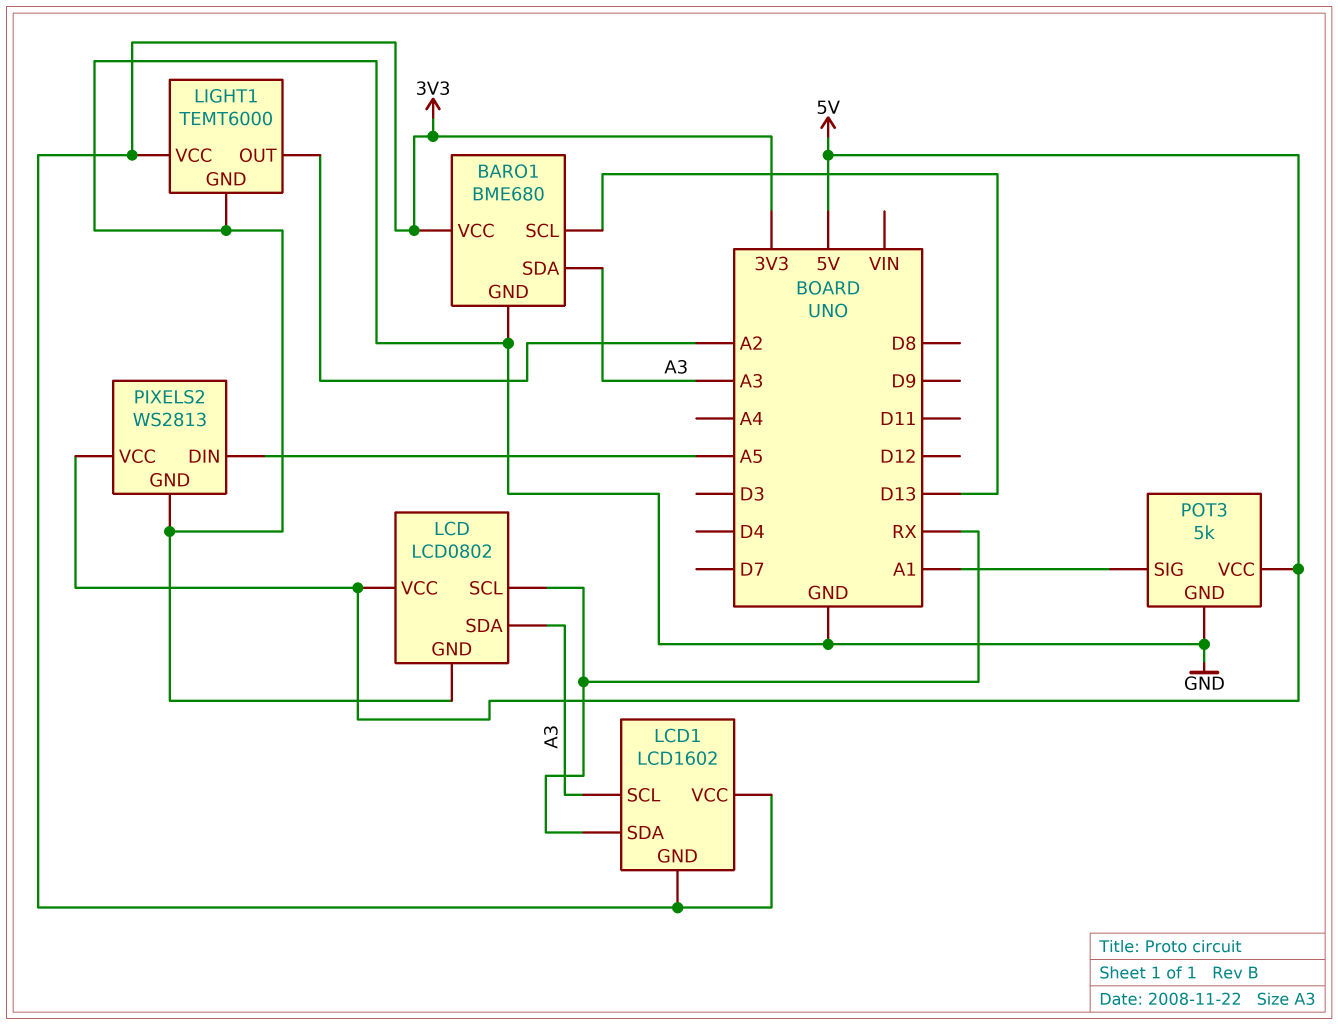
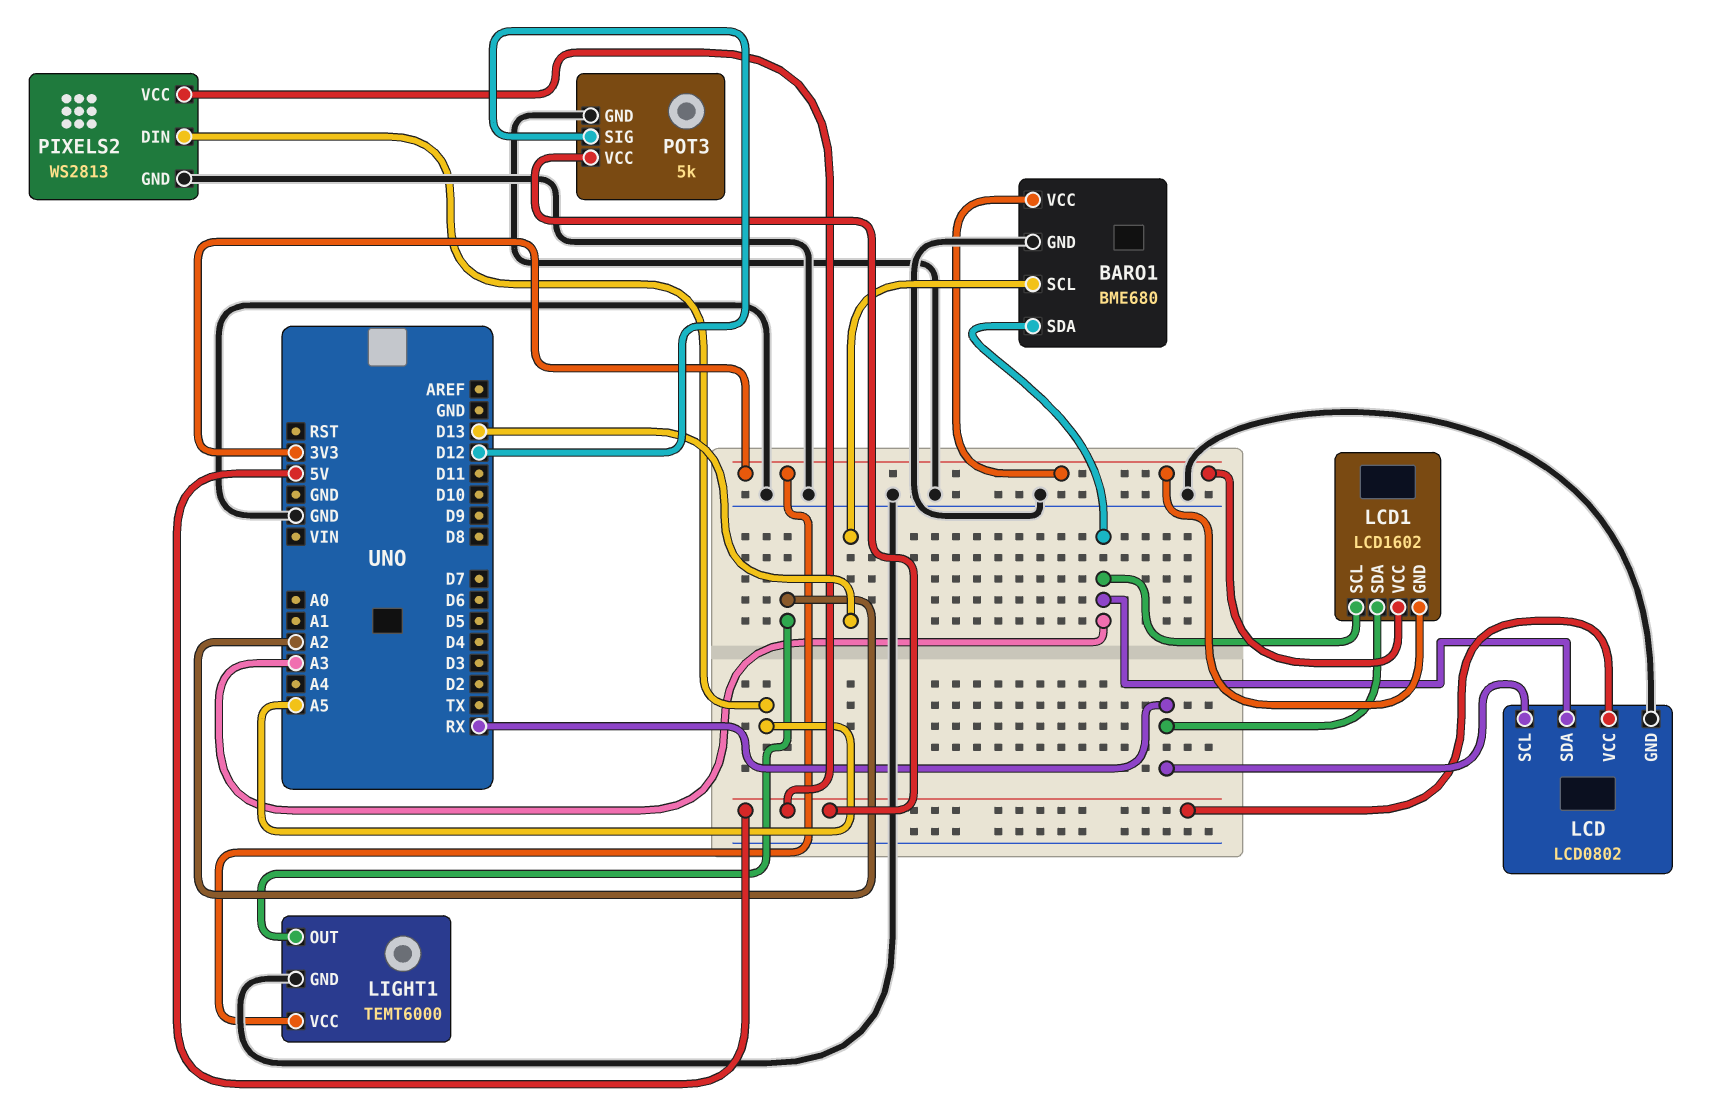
POT3 pin SIG: A1 -> D12

